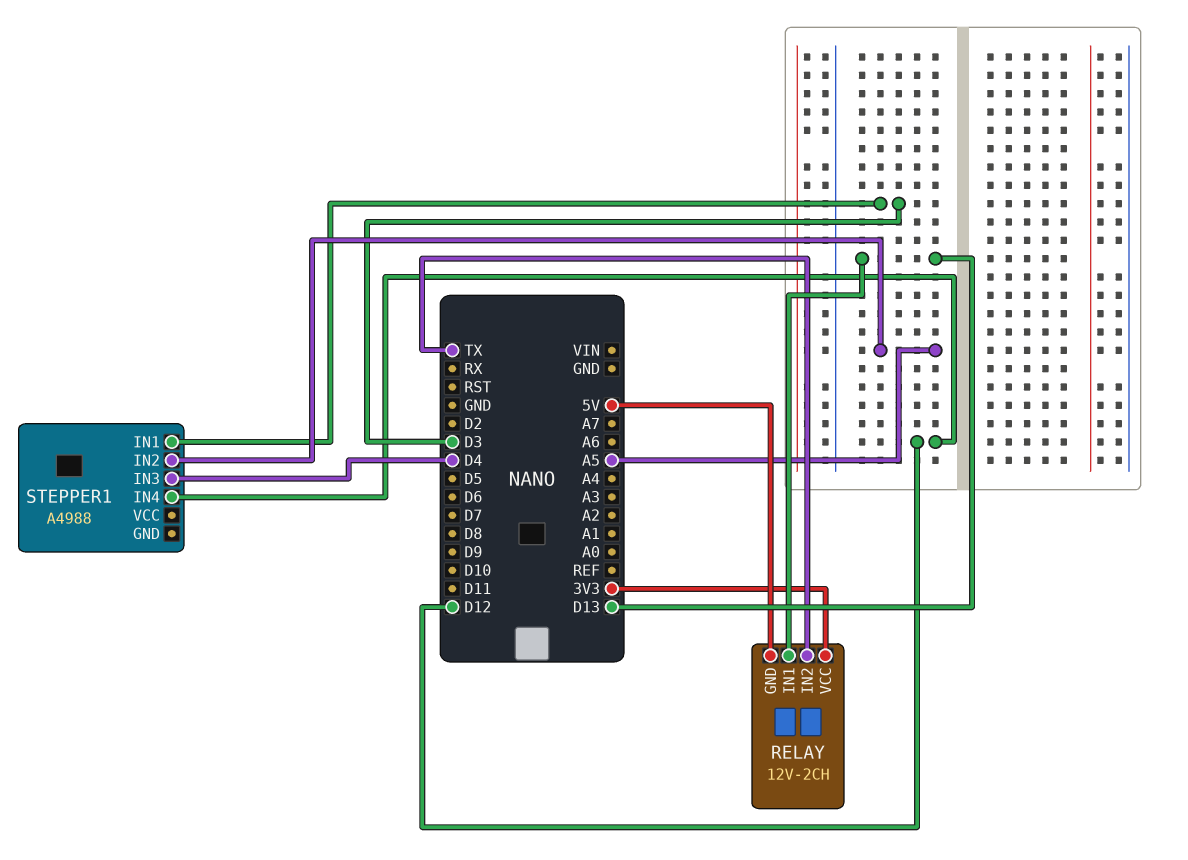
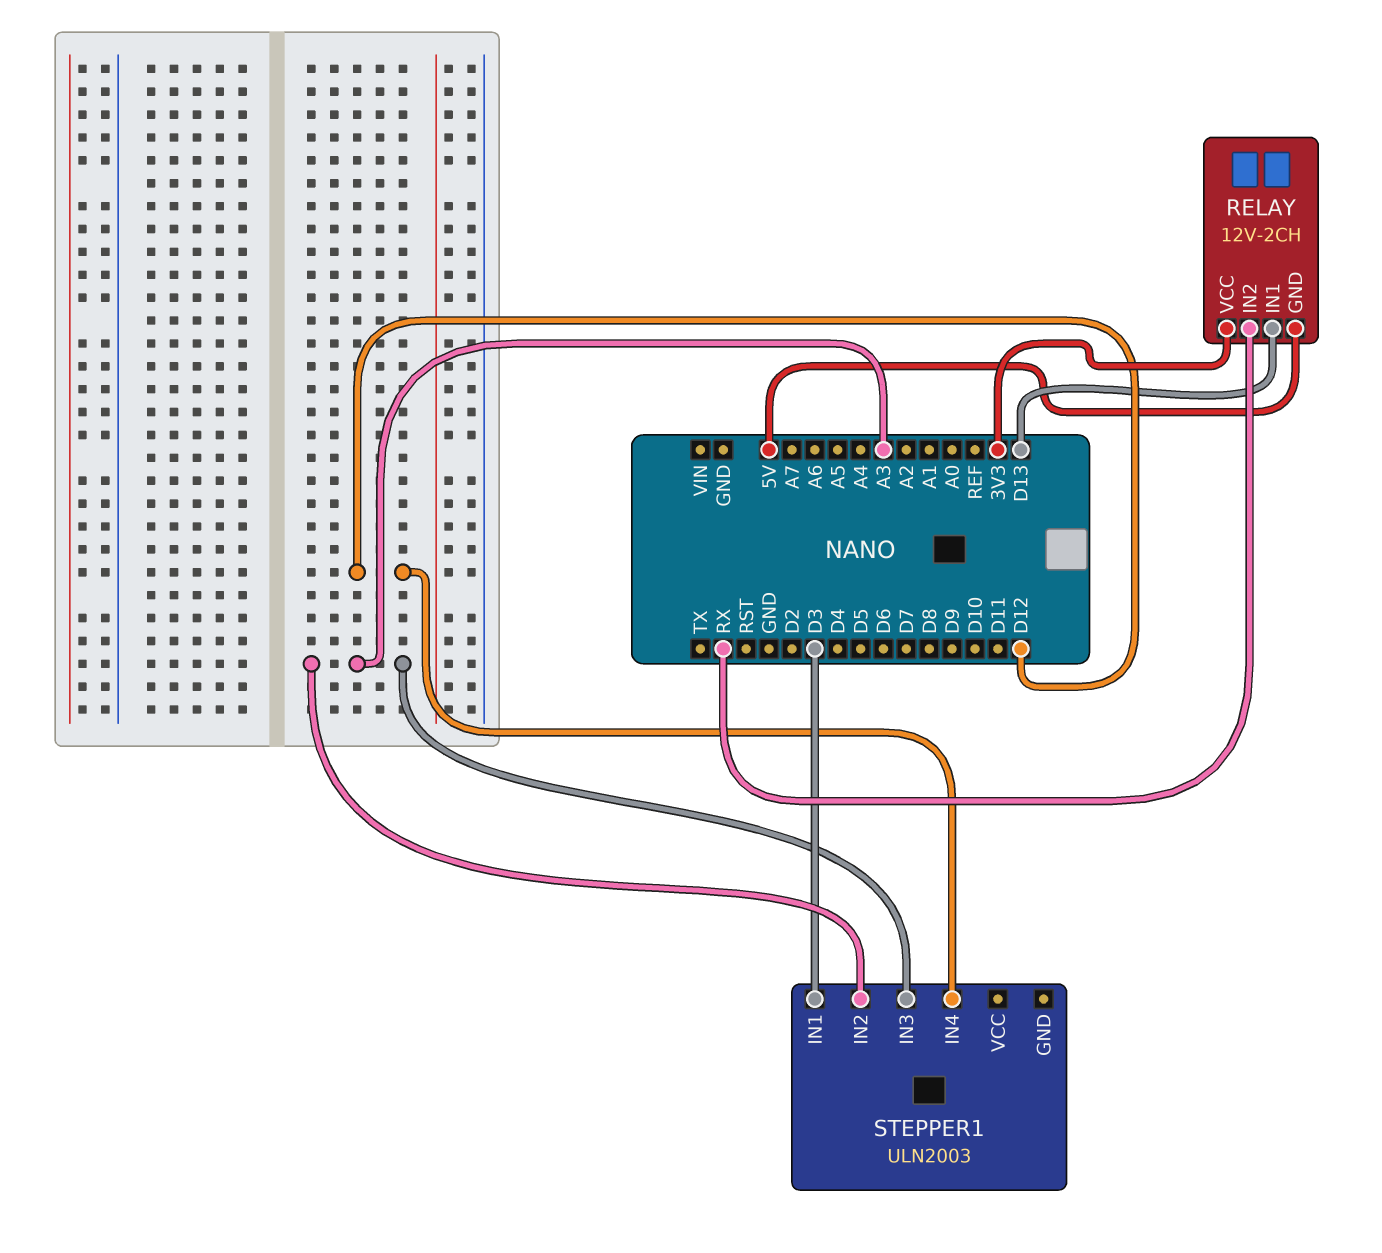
RELAY pin IN2: TX -> RX
STEPPER1: A4988 -> ULN2003
STEPPER1 pin IN2: A5 -> A3
STEPPER1 pin IN3: D4 -> A3

